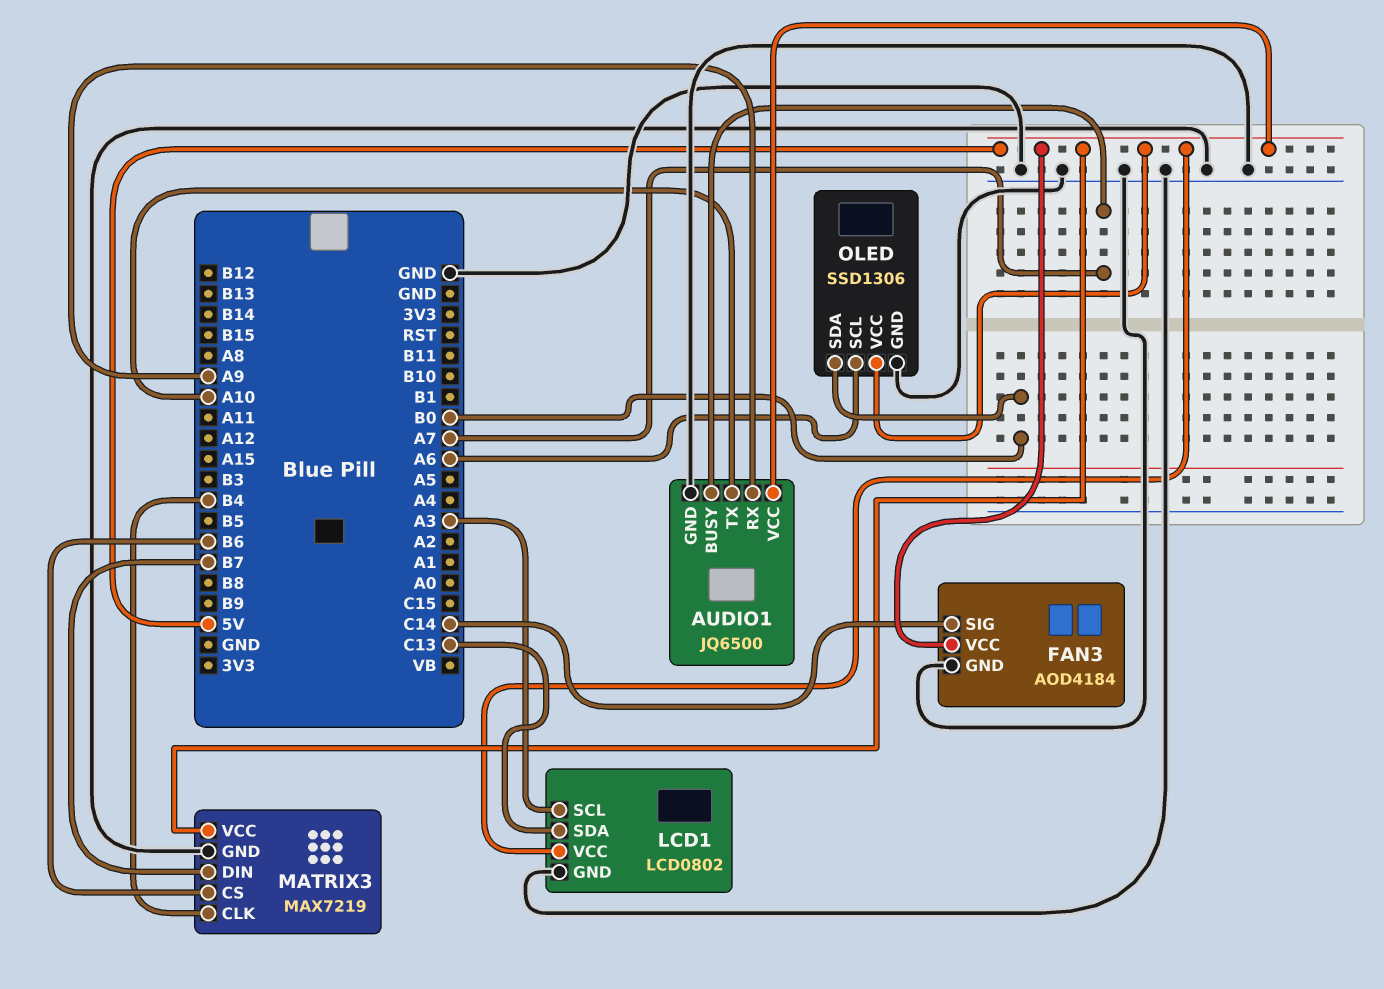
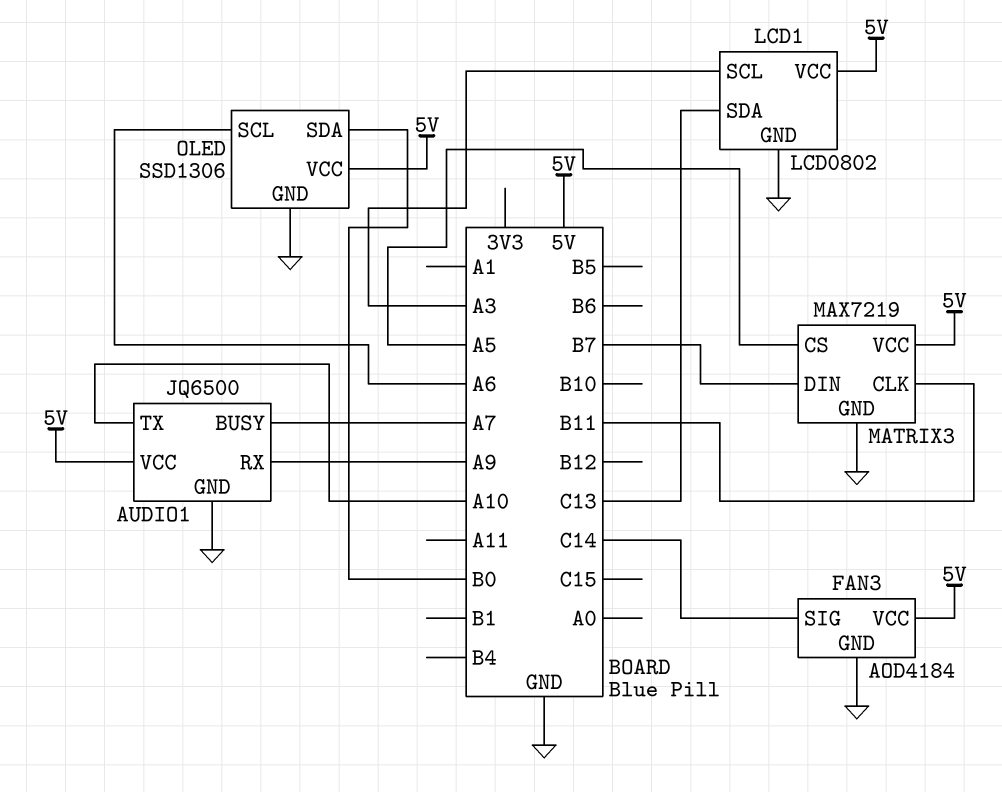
MATRIX3 pin CLK: B4 -> B11
MATRIX3 pin CS: B6 -> A5

